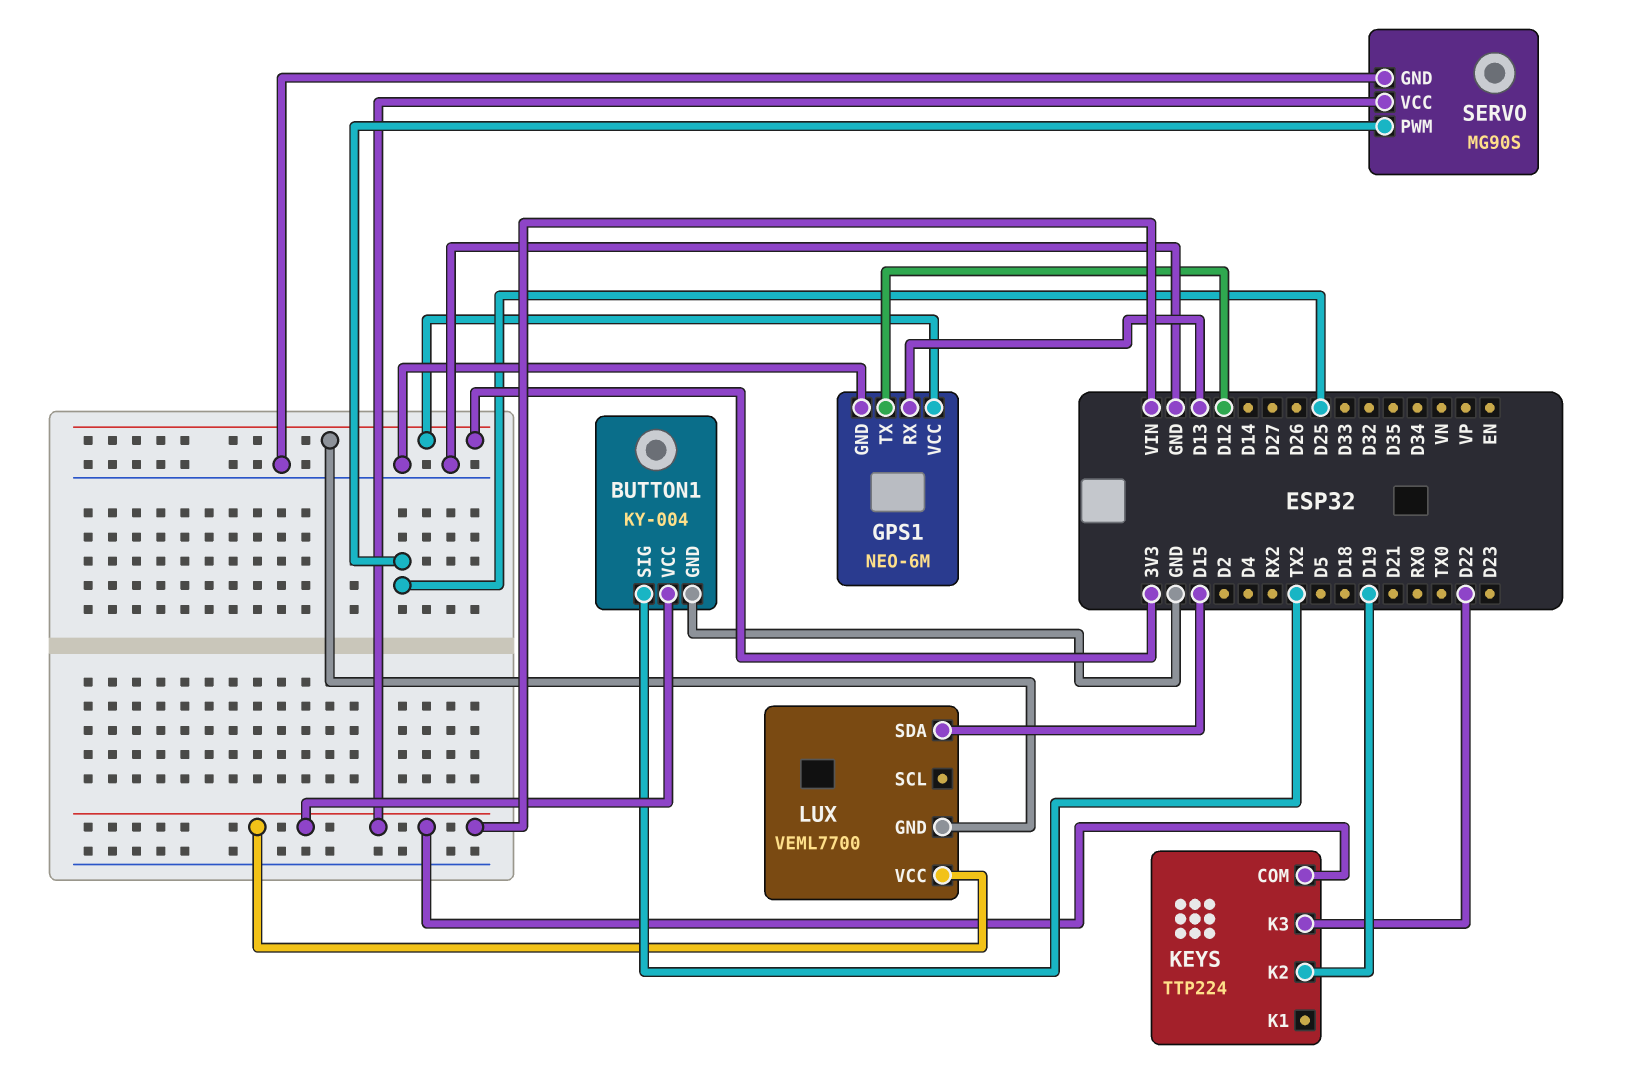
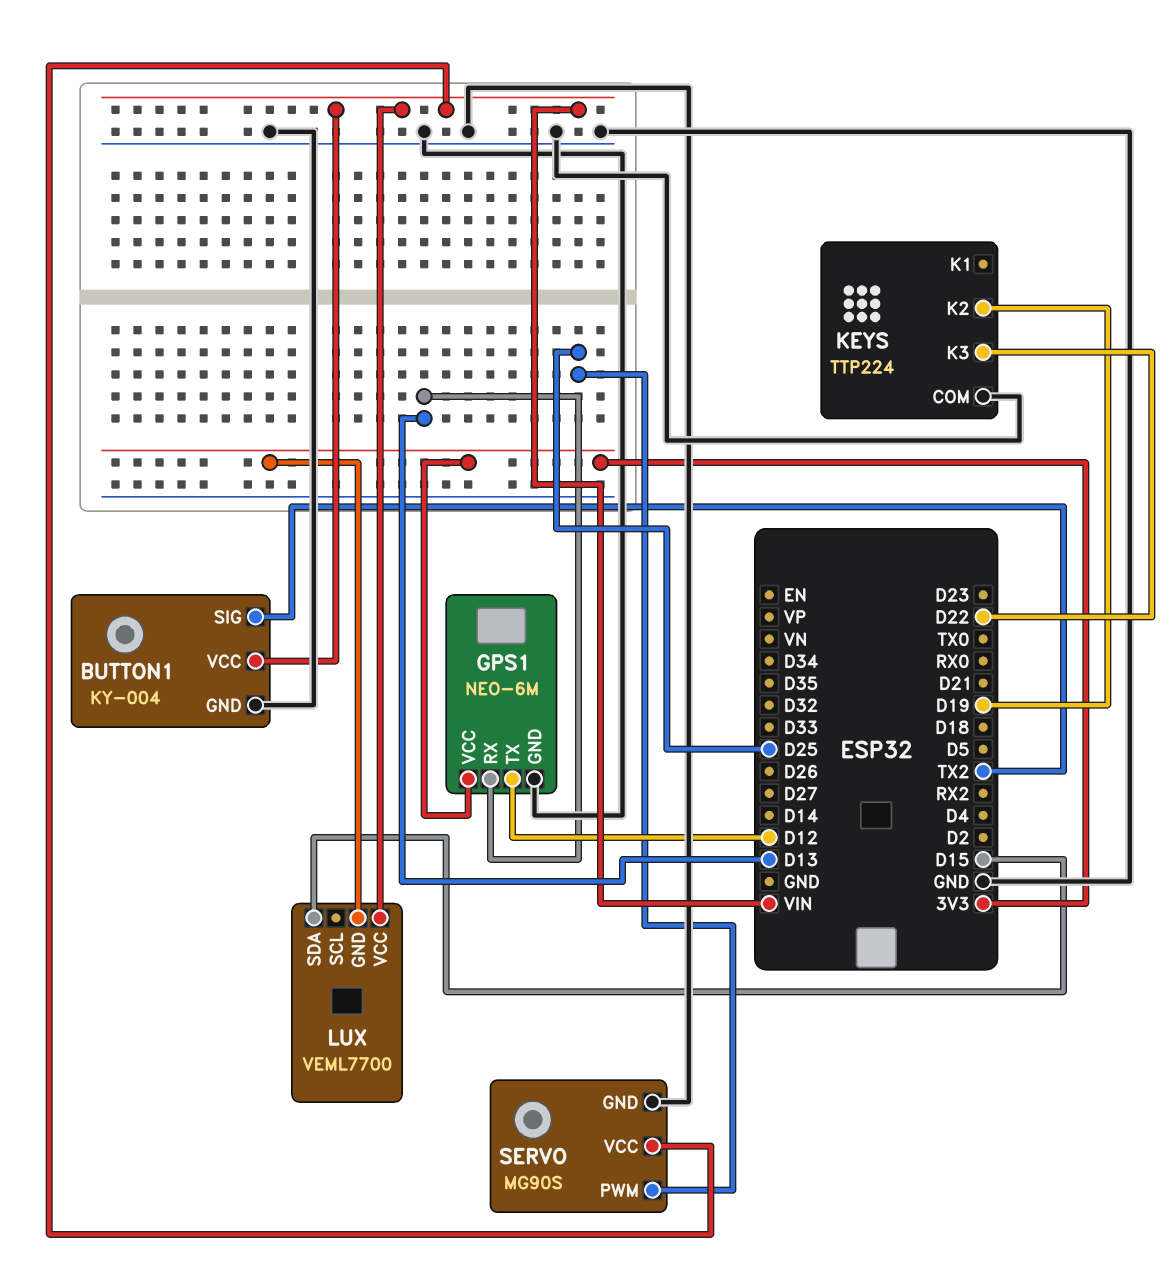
KEYS pin COM: VIN -> GND

